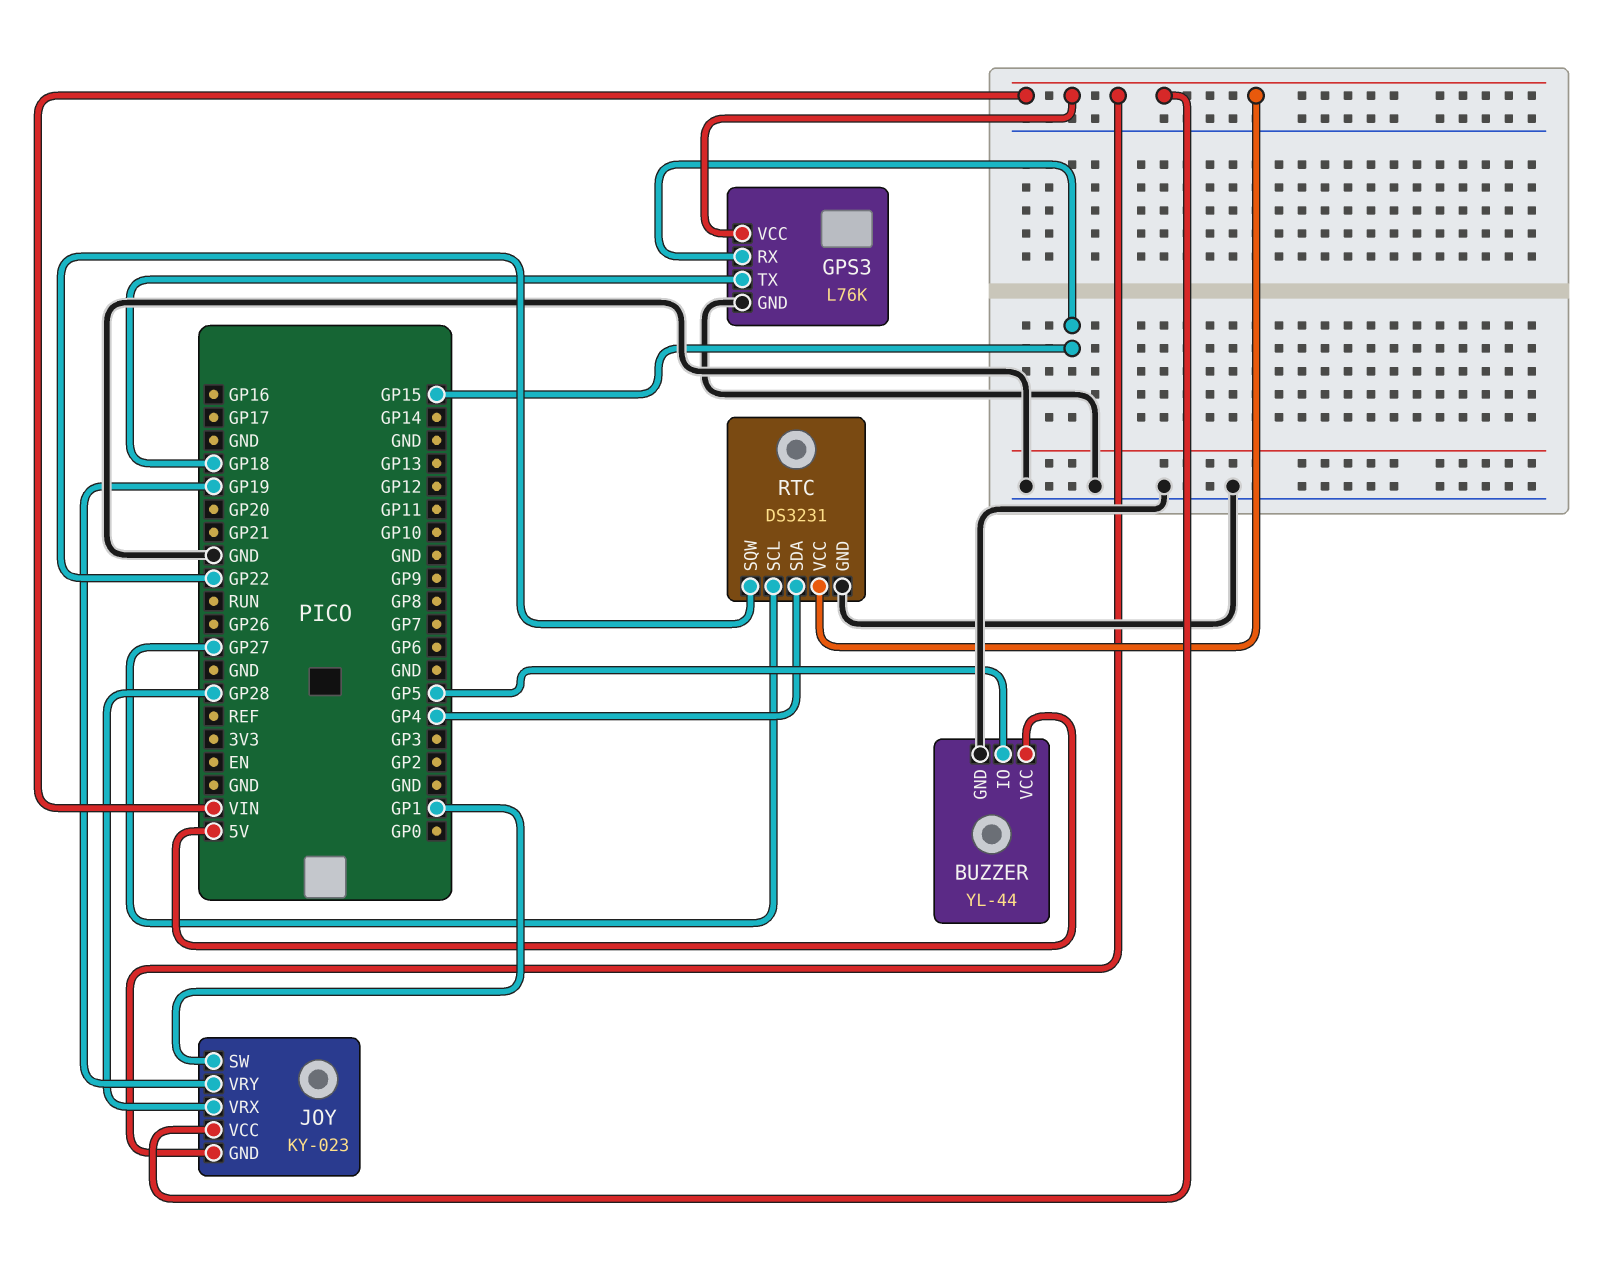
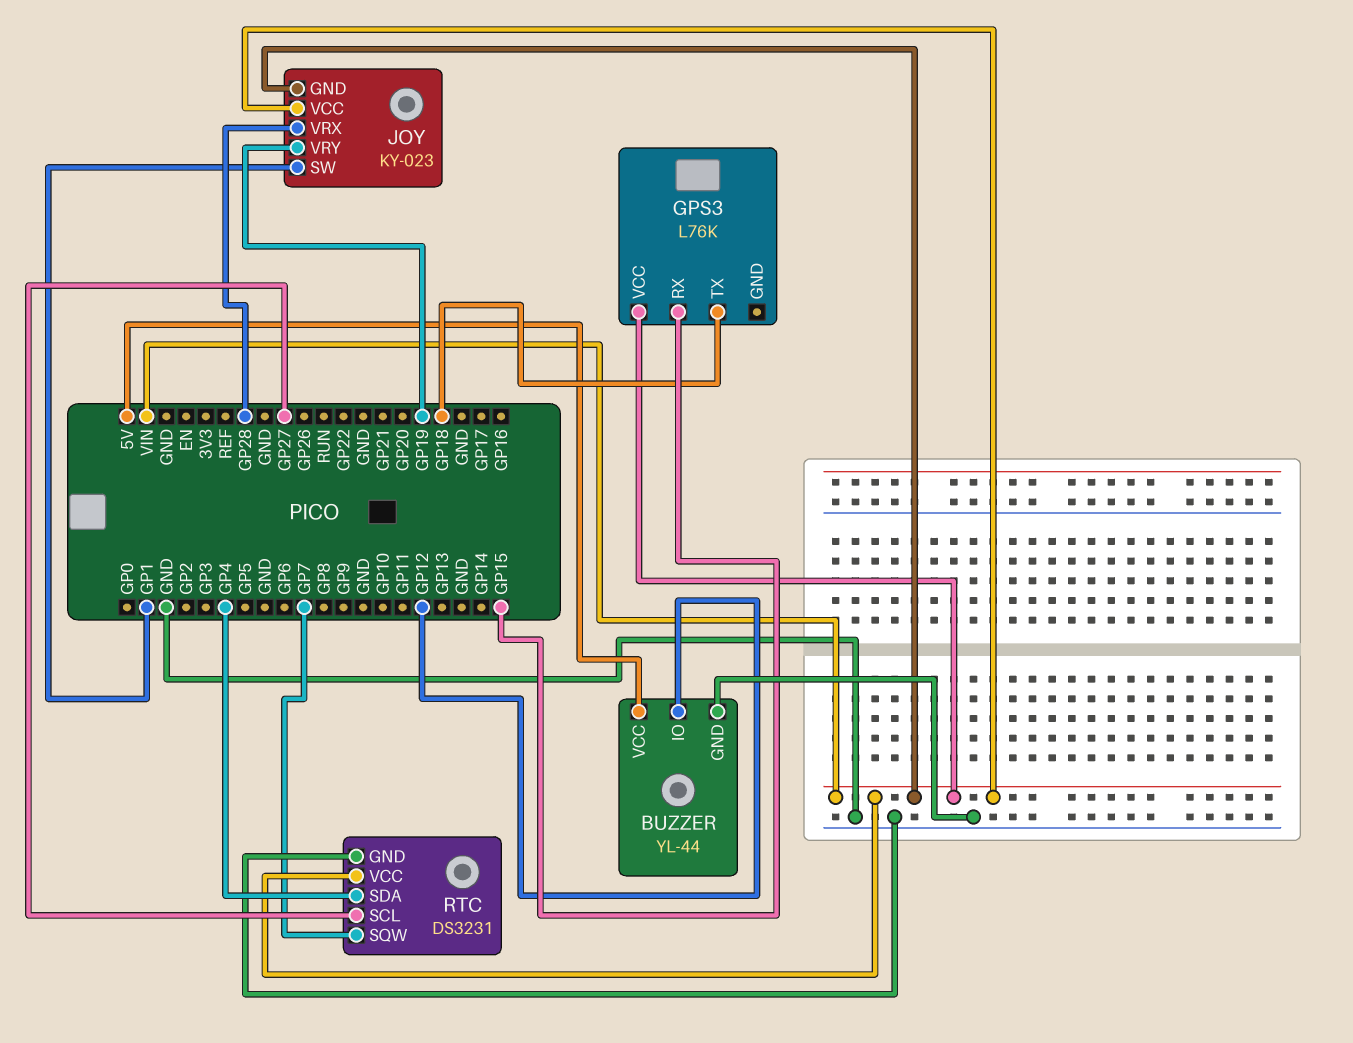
BUZZER pin IO: GP5 -> GP12
GPS3 pin GND: GND -> none
RTC pin SQW: GP22 -> GP7

